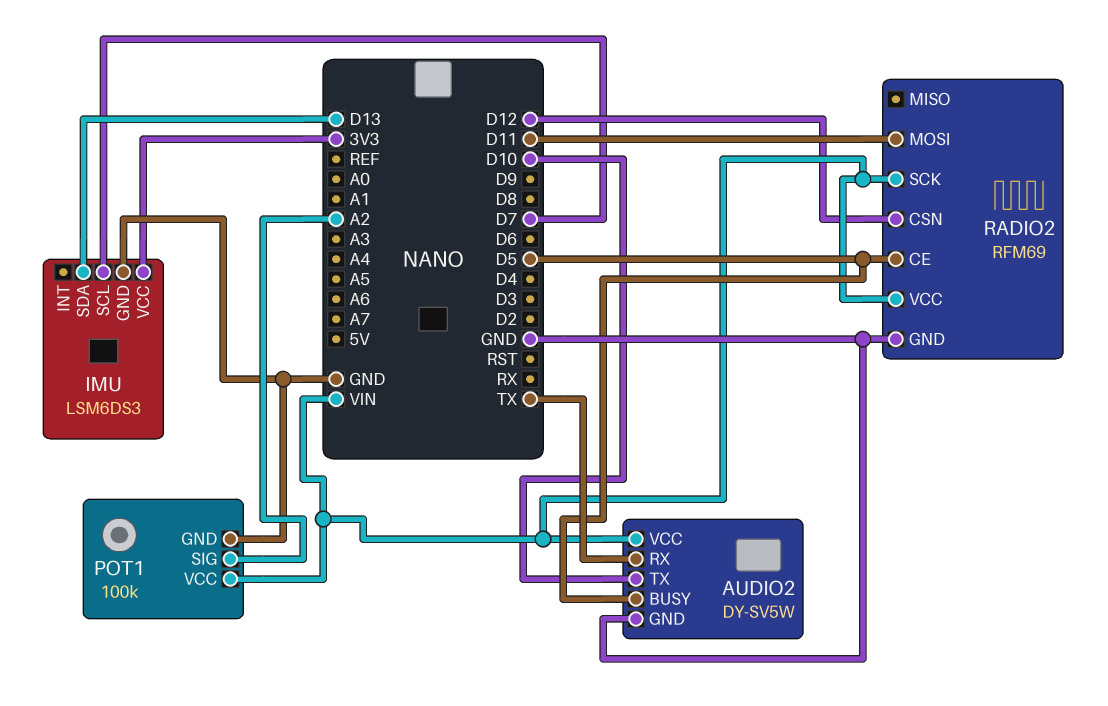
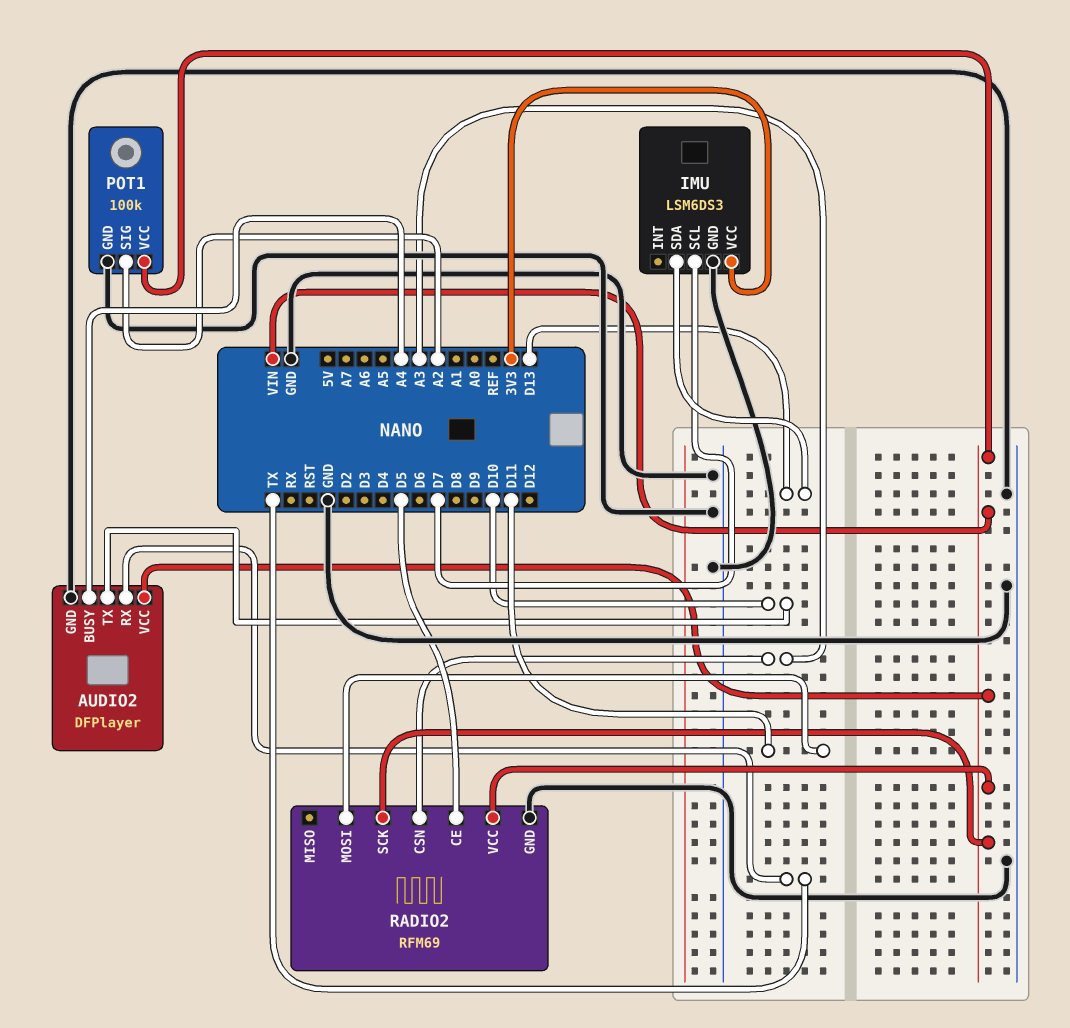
AUDIO2: DY-SV5W -> DFPlayer
AUDIO2 pin BUSY: D5 -> A4
RADIO2 pin CSN: D12 -> A3

